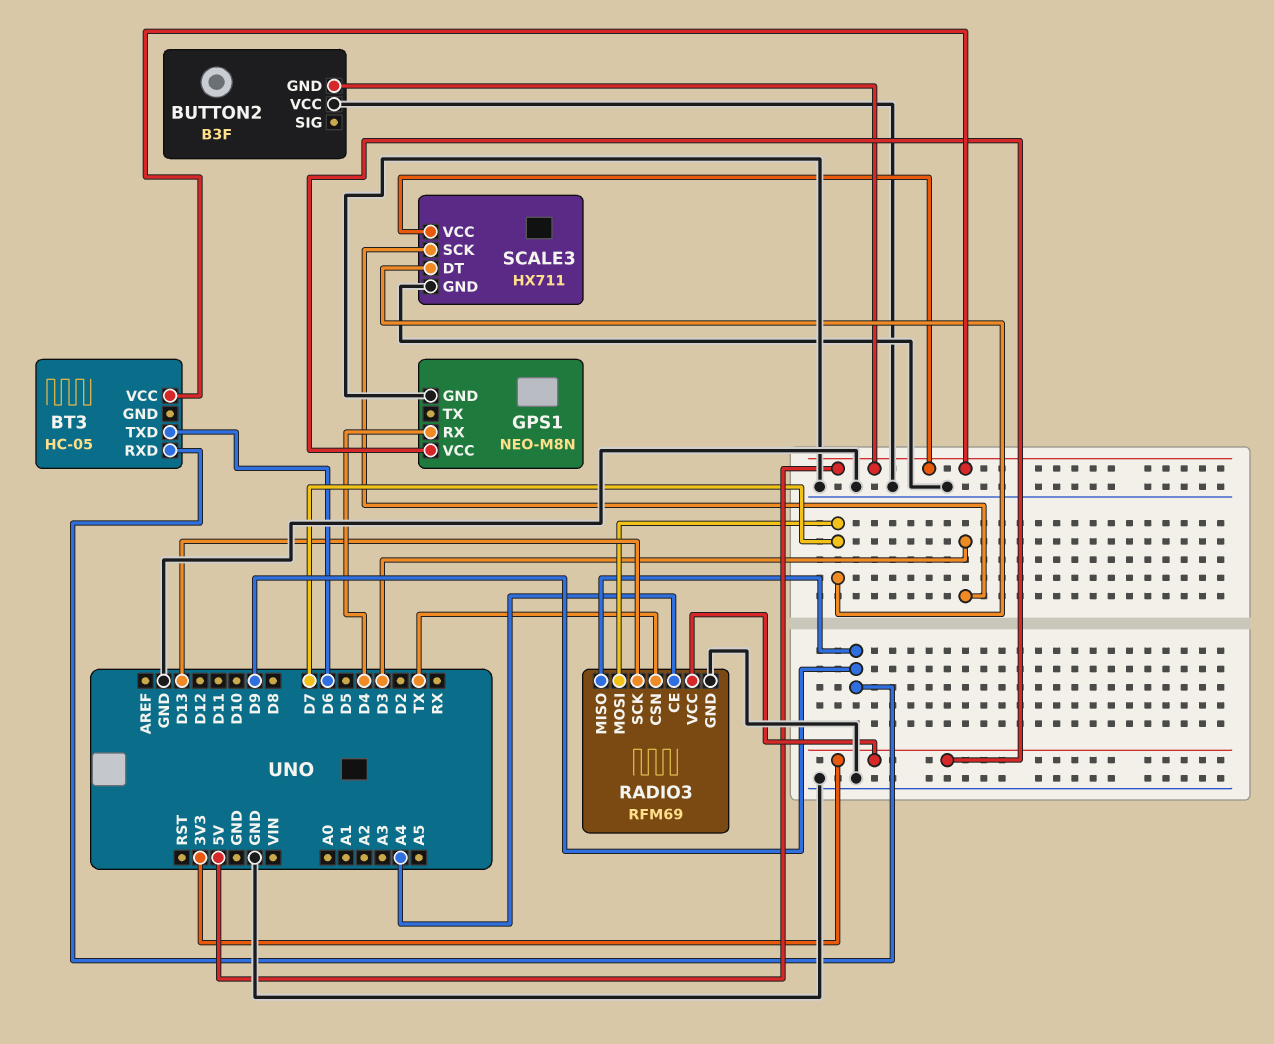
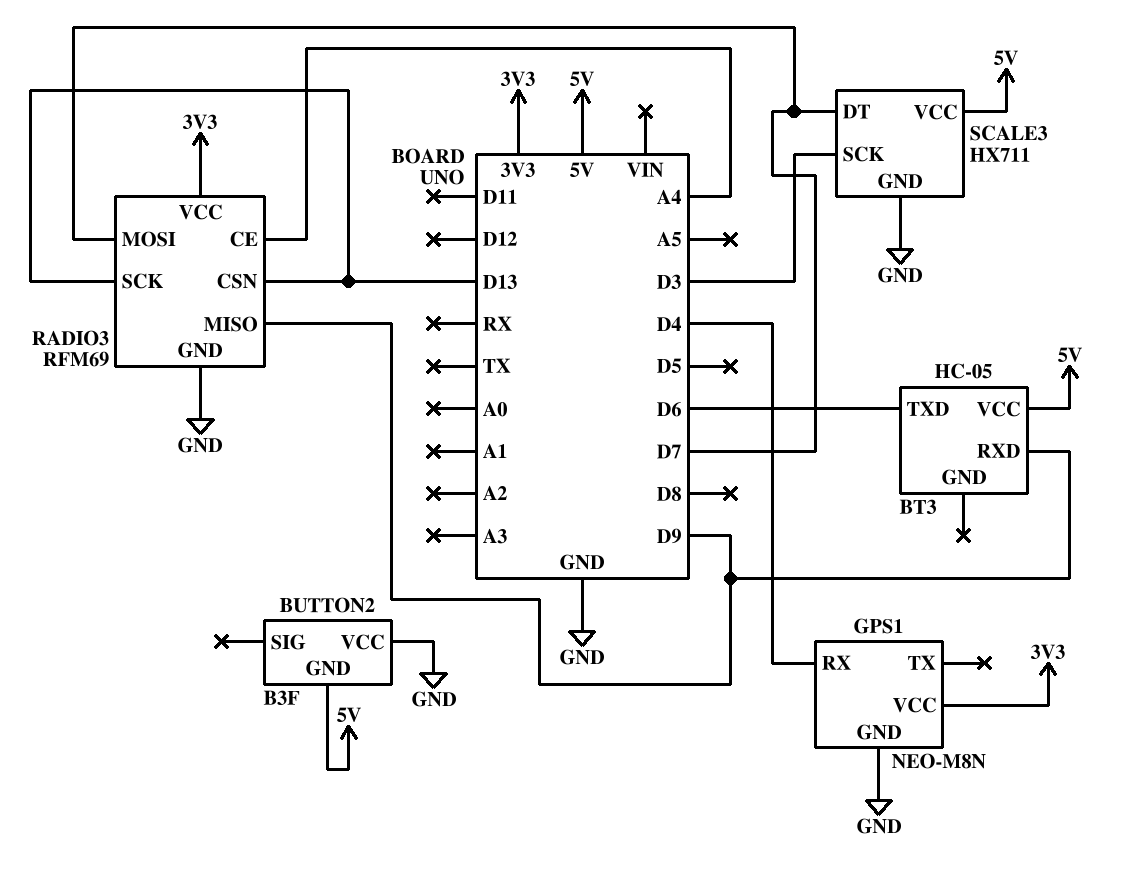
RADIO3 pin CSN: TX -> D13

